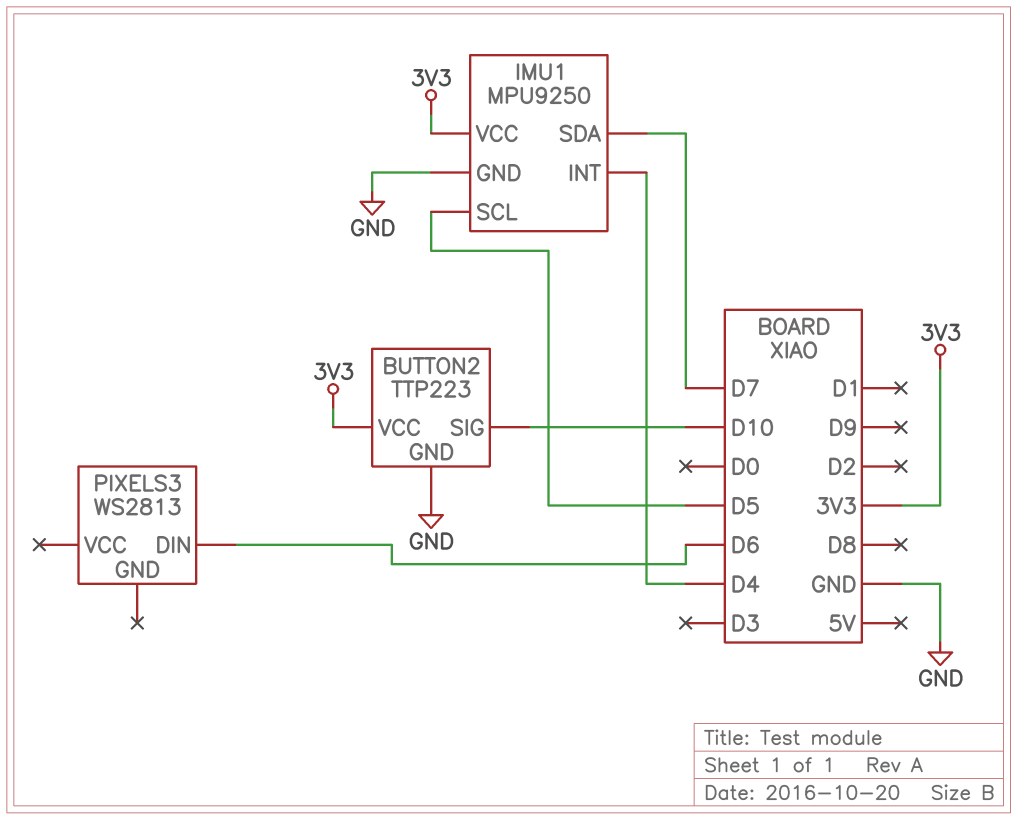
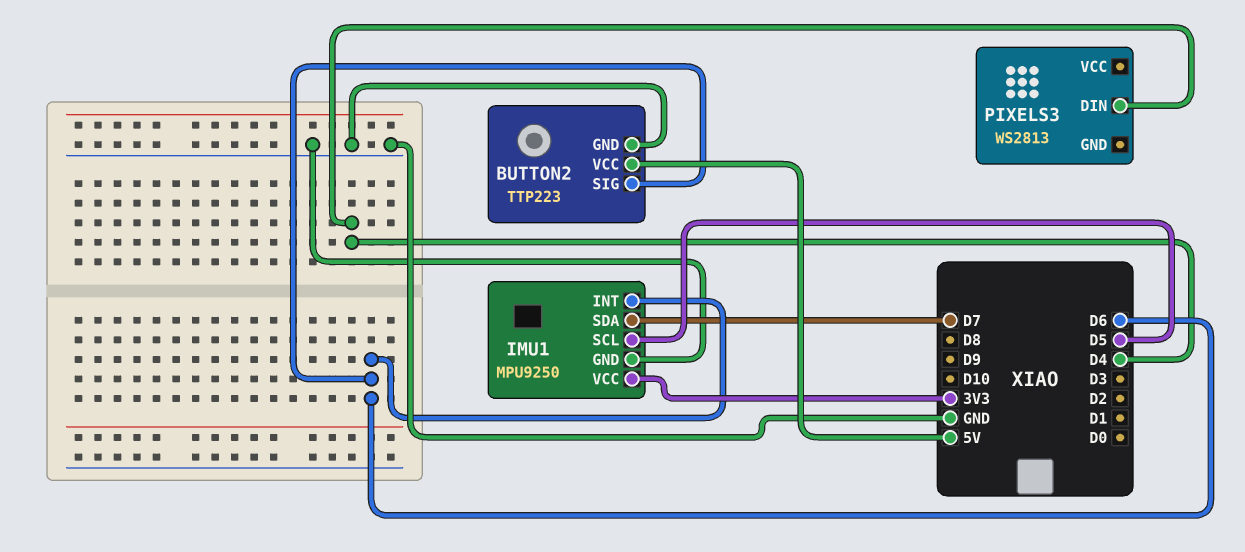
BUTTON2 pin SIG: D10 -> D6
BUTTON2 pin VCC: 3V3 -> 5V
IMU1 pin INT: D4 -> D6
PIXELS3 pin DIN: D6 -> D4

